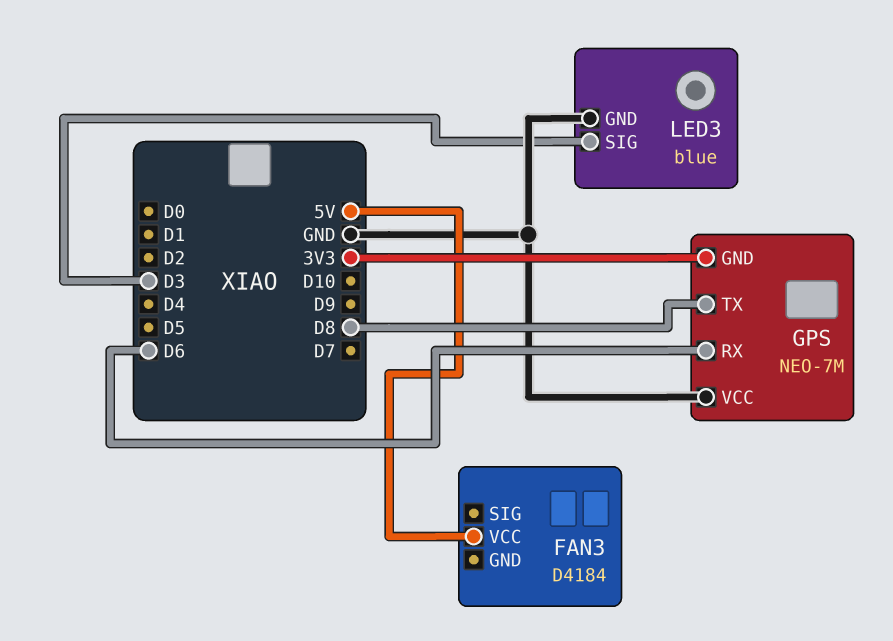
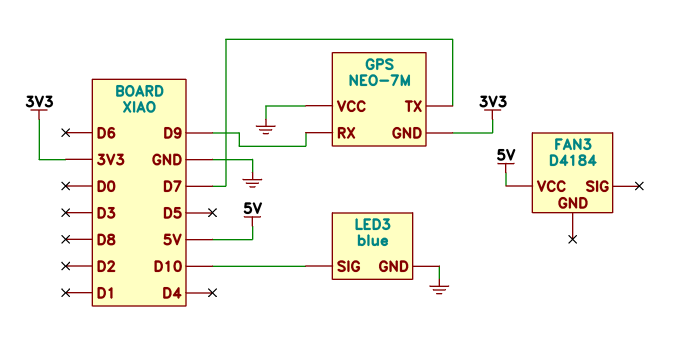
GPS pin RX: D6 -> D9
GPS pin TX: D8 -> D7
LED3 pin SIG: D3 -> D10

